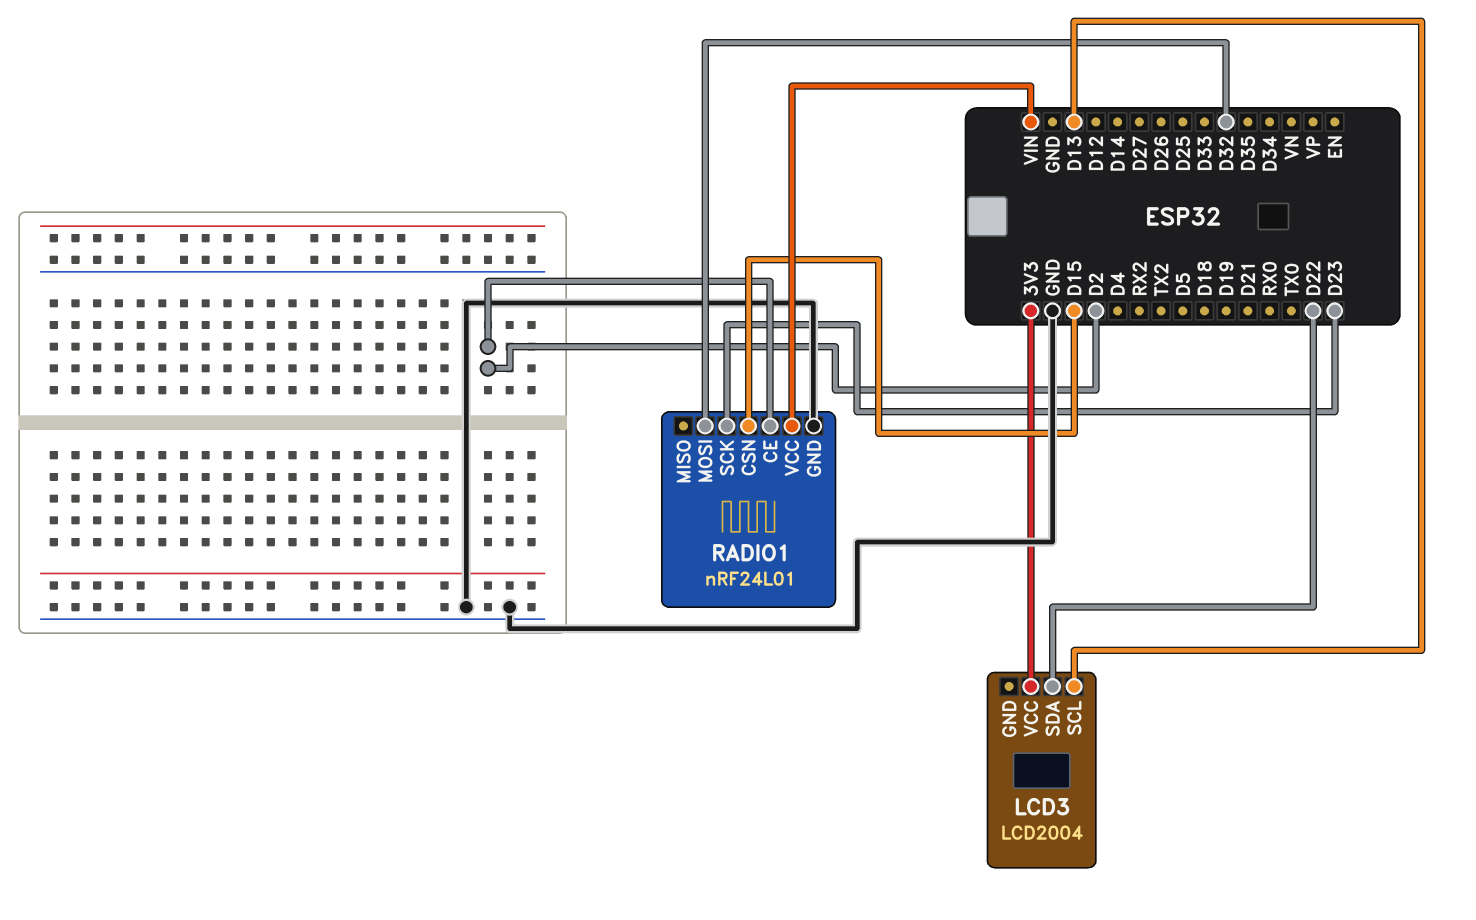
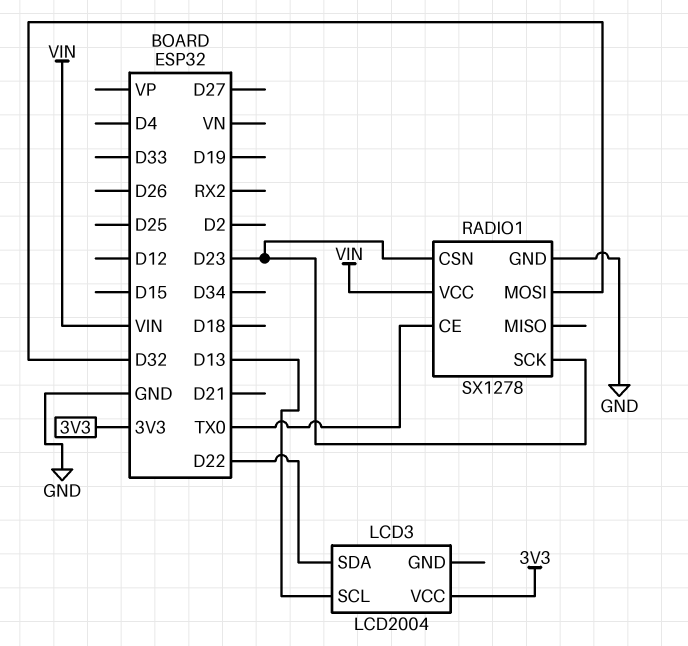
RADIO1: nRF24L01 -> SX1278
RADIO1 pin CE: D2 -> TX0
RADIO1 pin CSN: D15 -> D23

